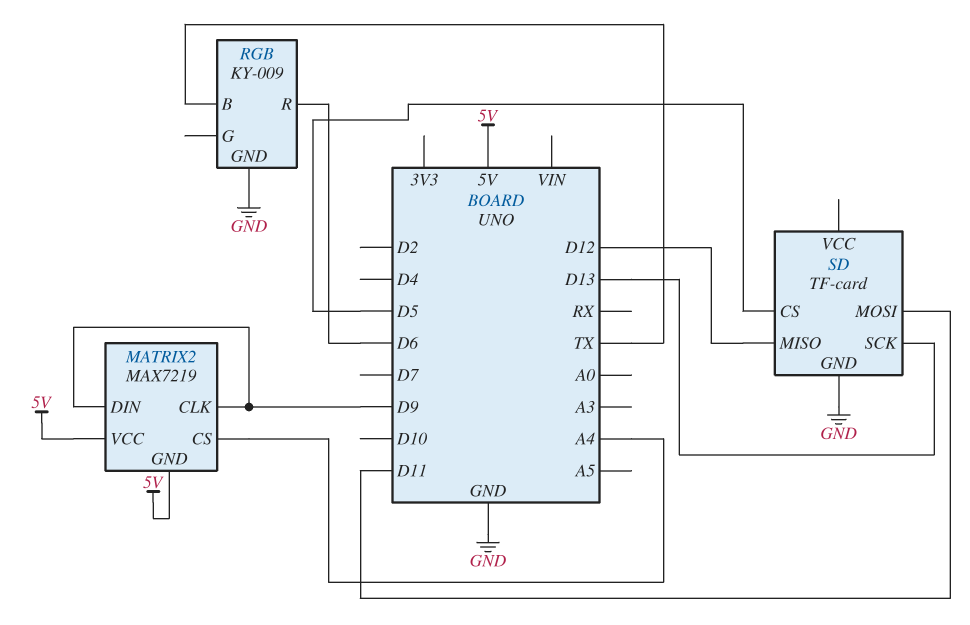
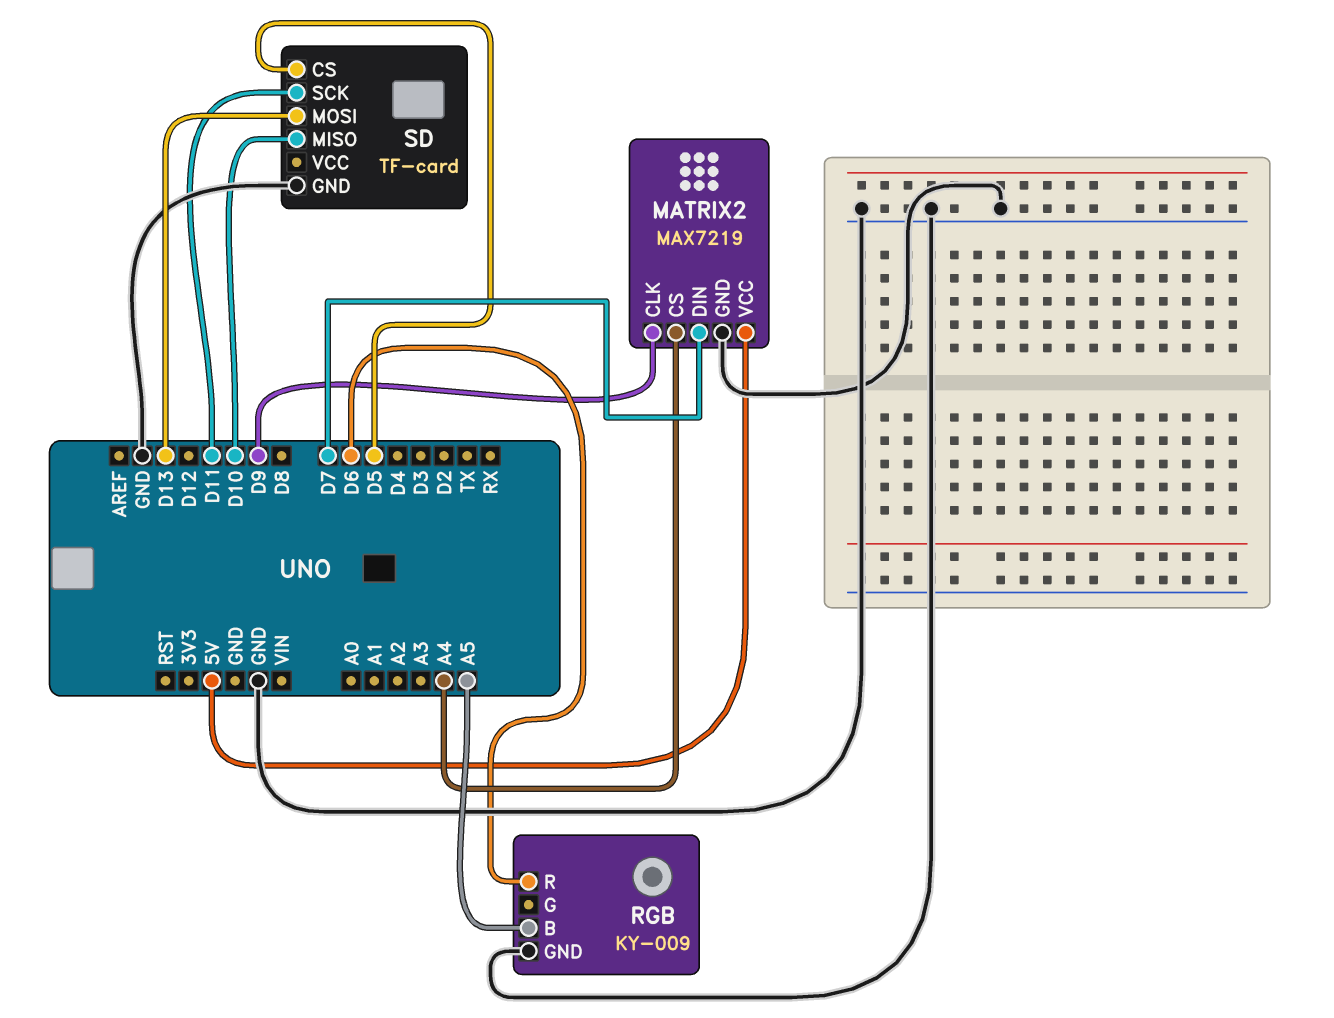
MATRIX2 pin DIN: D9 -> D7
MATRIX2 pin GND: 5V -> GND
RGB pin B: TX -> A5
SD pin MISO: D12 -> D10
SD pin MOSI: D11 -> D13
SD pin SCK: D13 -> D11

